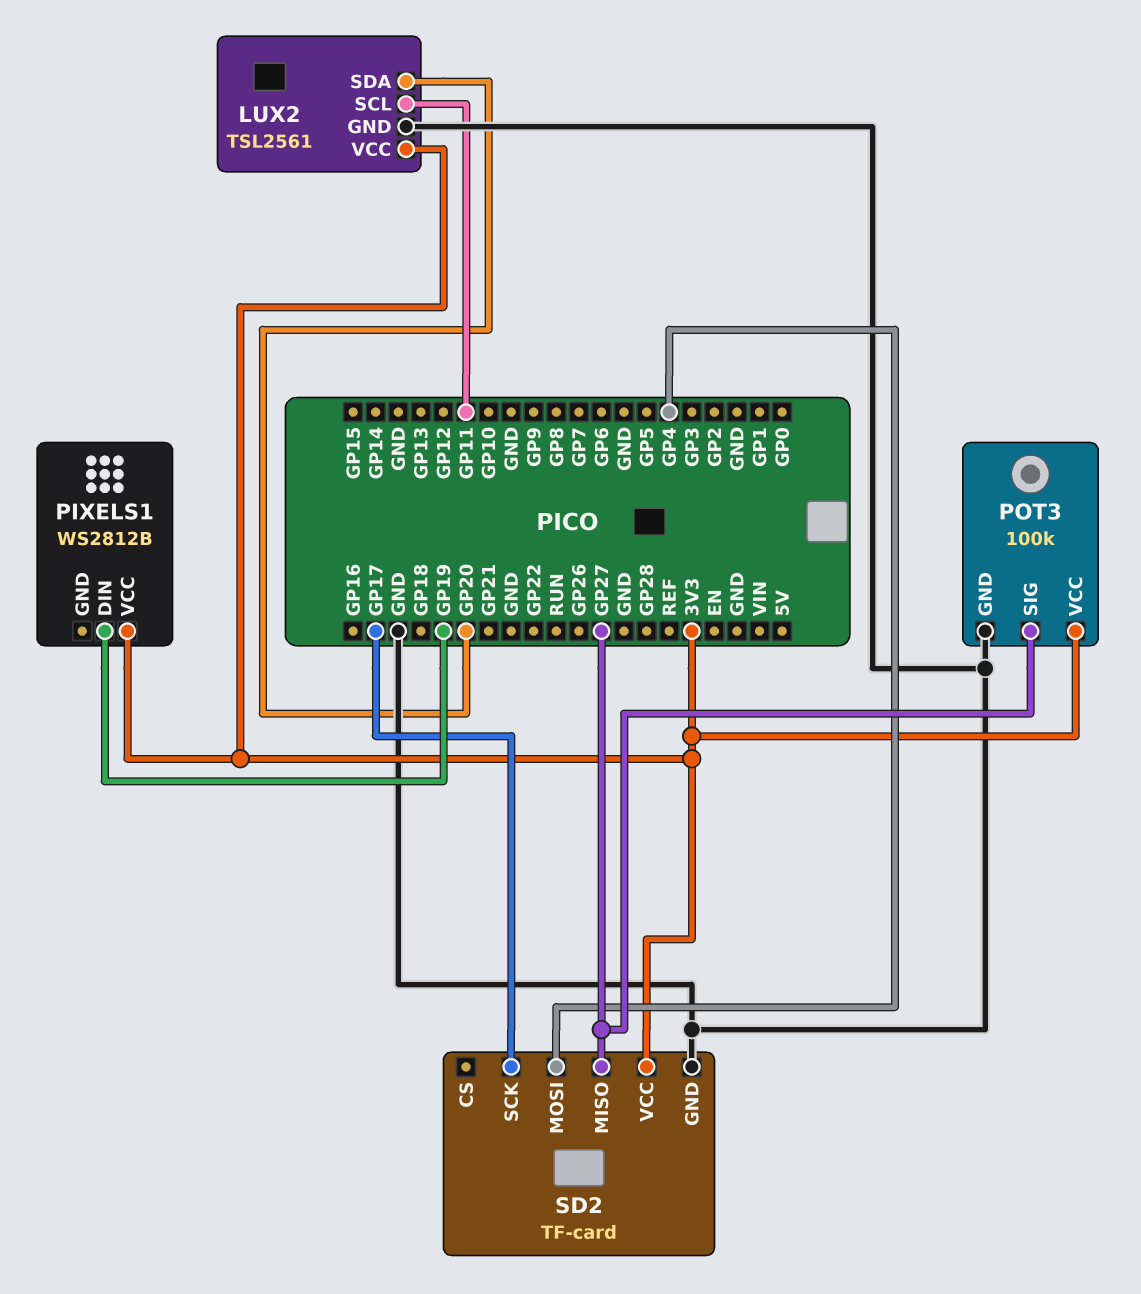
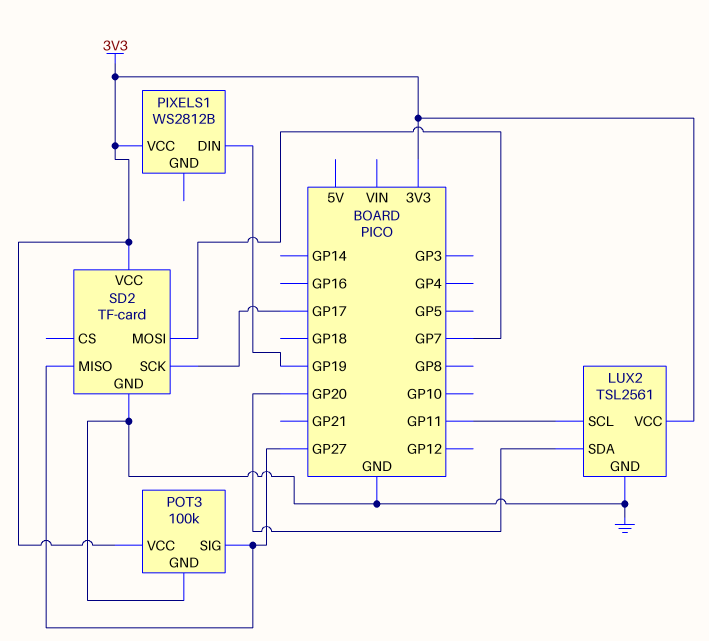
SD2 pin MOSI: GP4 -> GP7

